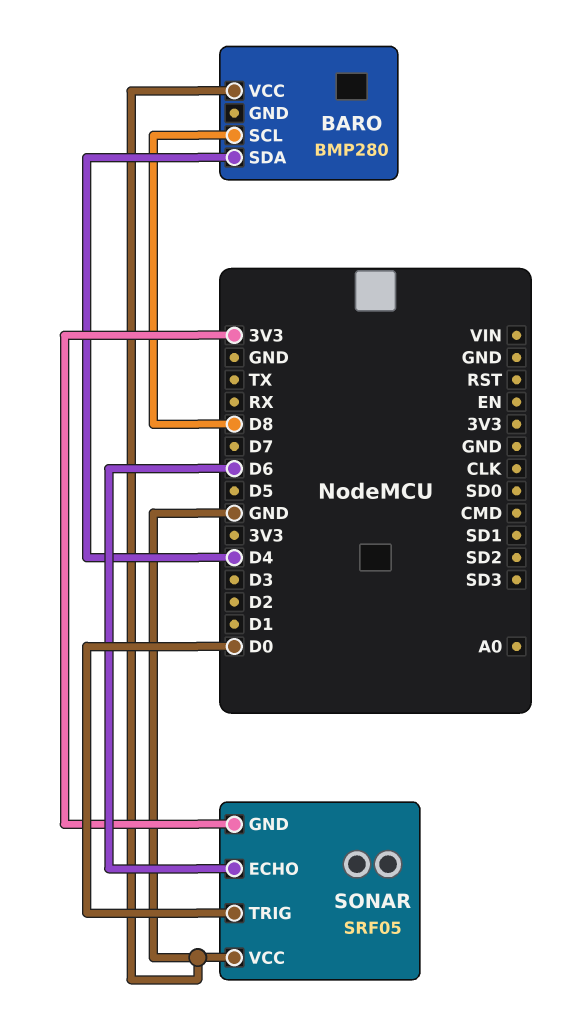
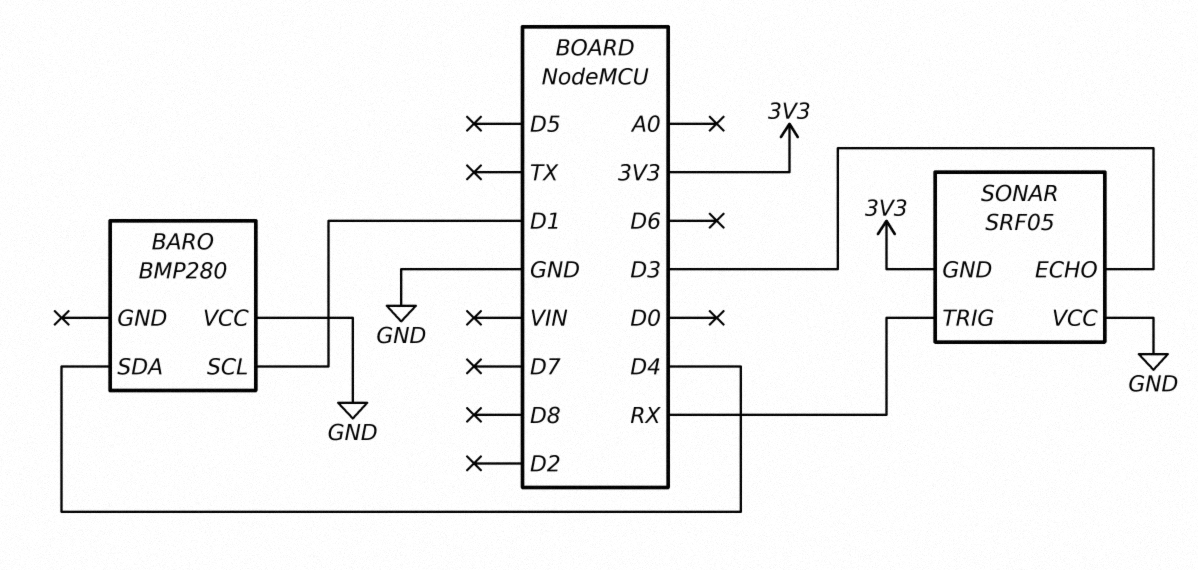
BARO pin SCL: D8 -> D1
SONAR pin ECHO: D6 -> D3
SONAR pin TRIG: D0 -> RX

